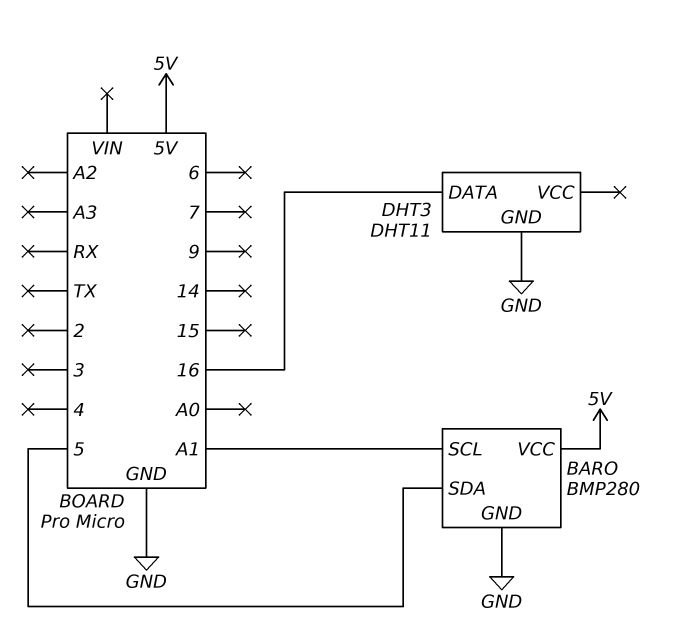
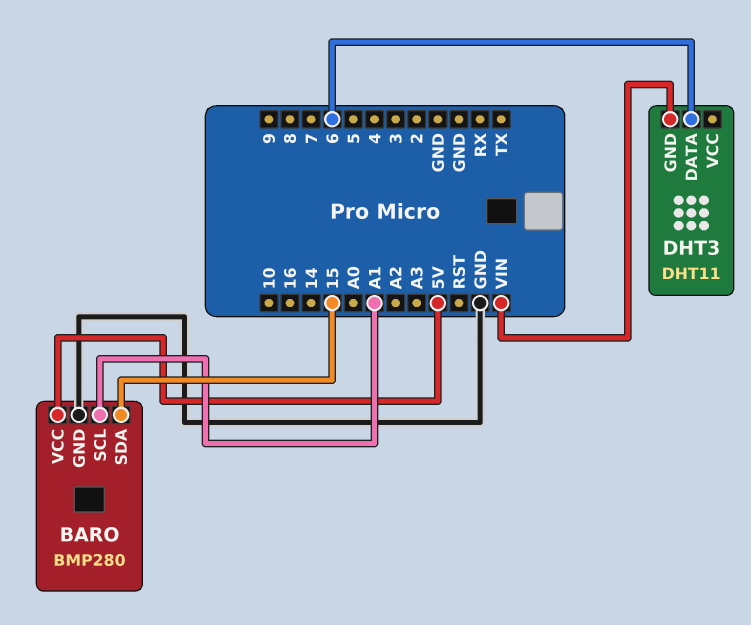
BARO pin SDA: 5 -> 15
DHT3 pin DATA: 16 -> 6
DHT3 pin GND: GND -> VIN

